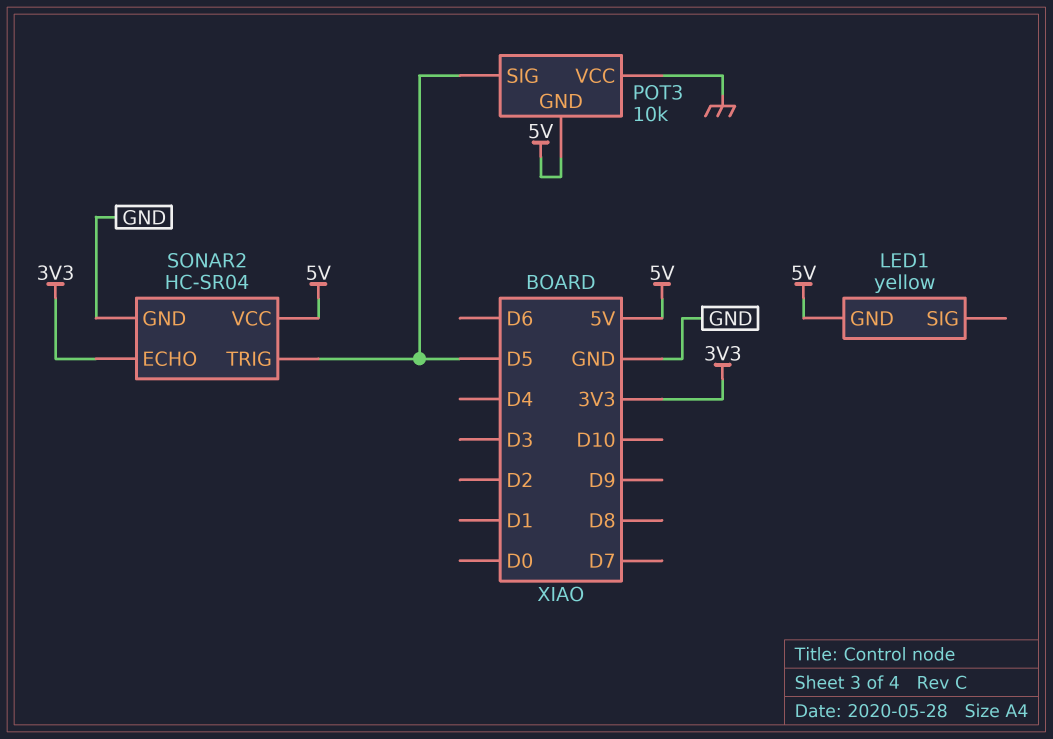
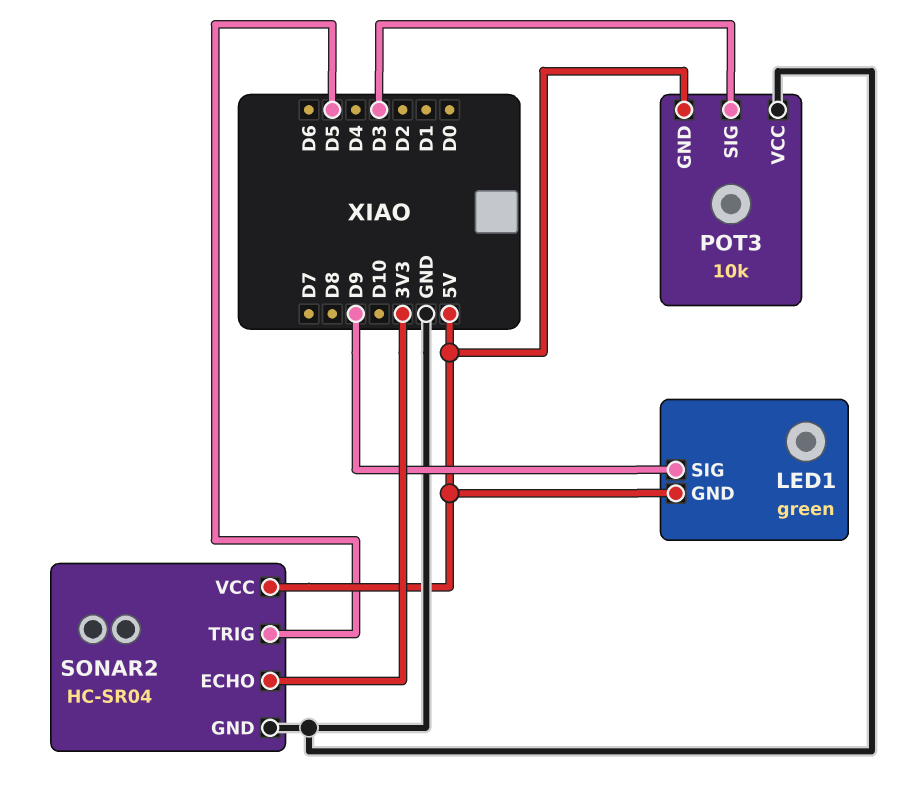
LED1: yellow -> green
LED1 pin SIG: none -> D9
POT3 pin SIG: D5 -> D3

